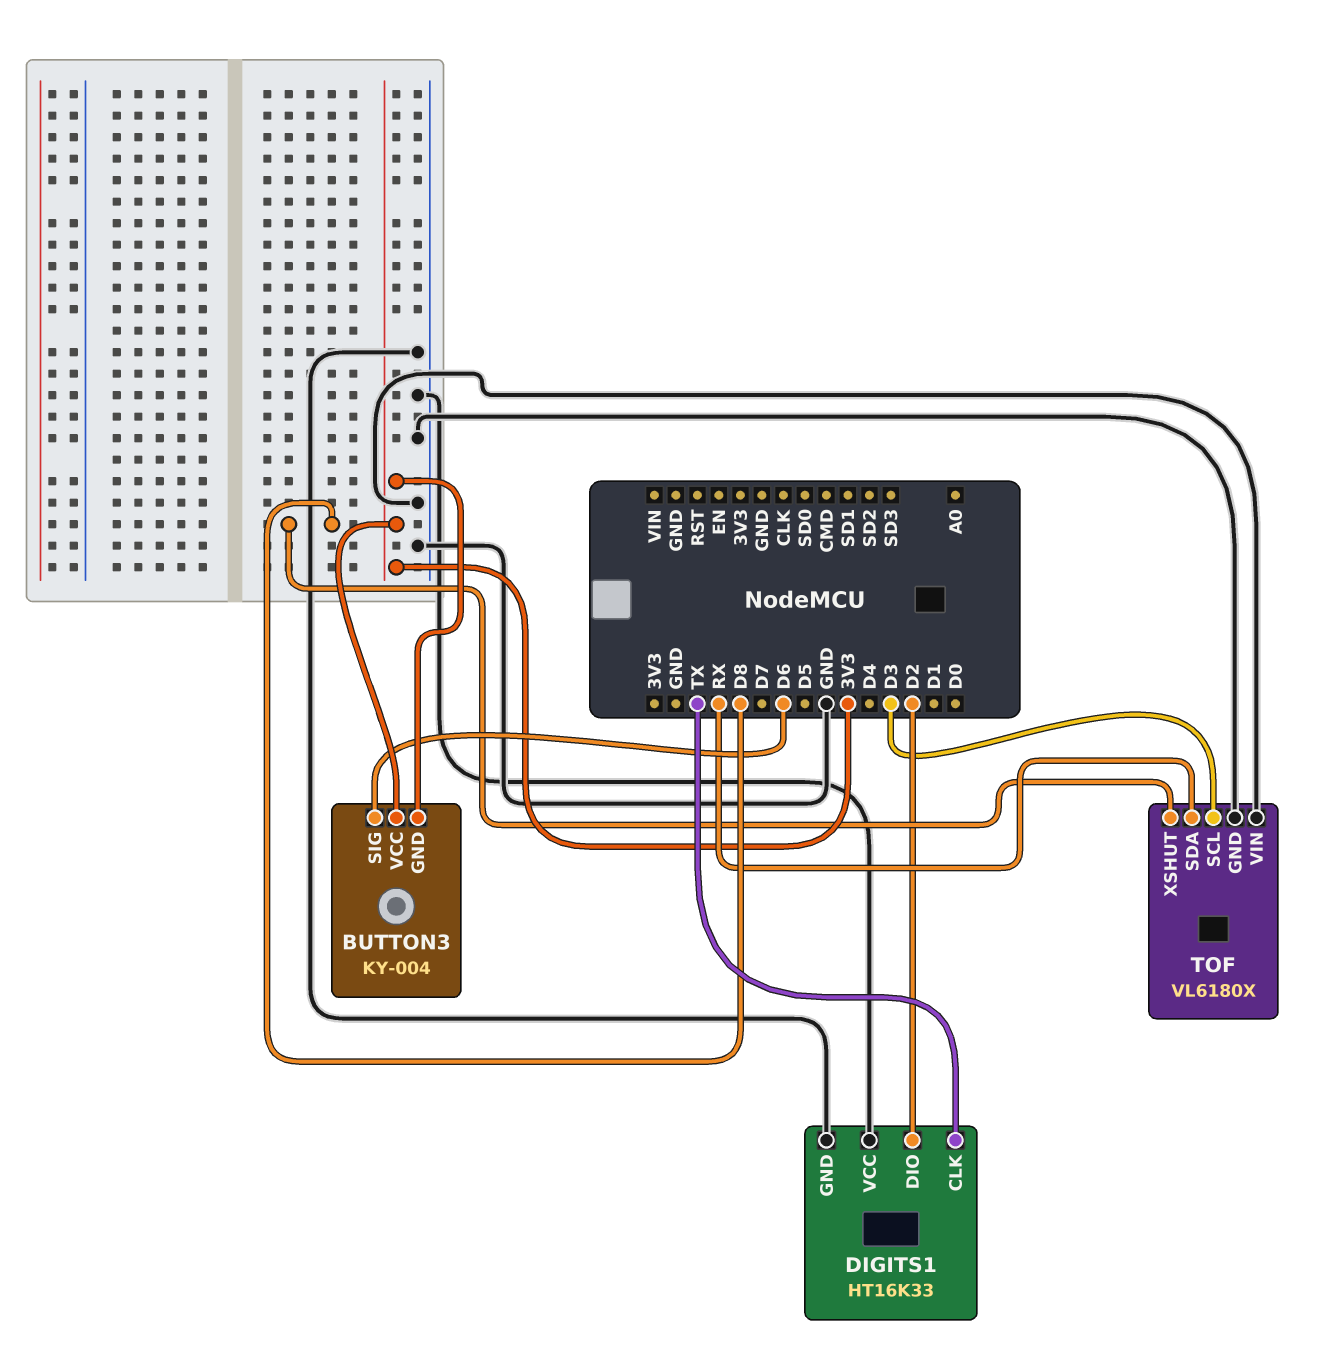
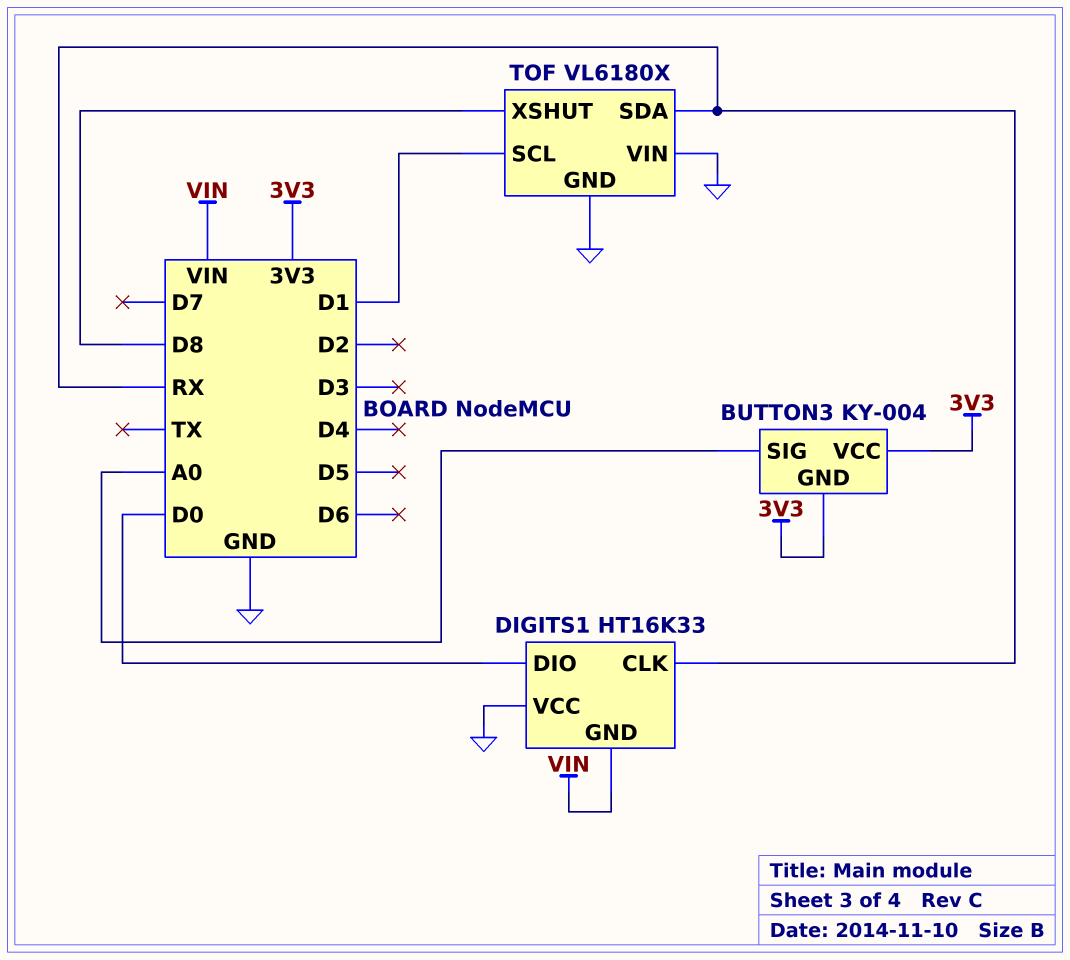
BUTTON3 pin SIG: D6 -> A0
DIGITS1 pin CLK: TX -> RX
DIGITS1 pin DIO: D2 -> D0
DIGITS1 pin GND: GND -> VIN
TOF pin SCL: D3 -> D1

